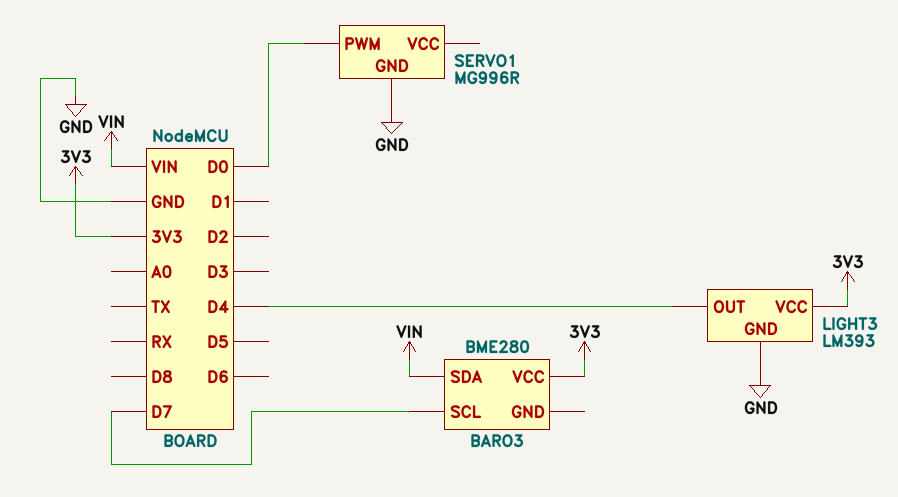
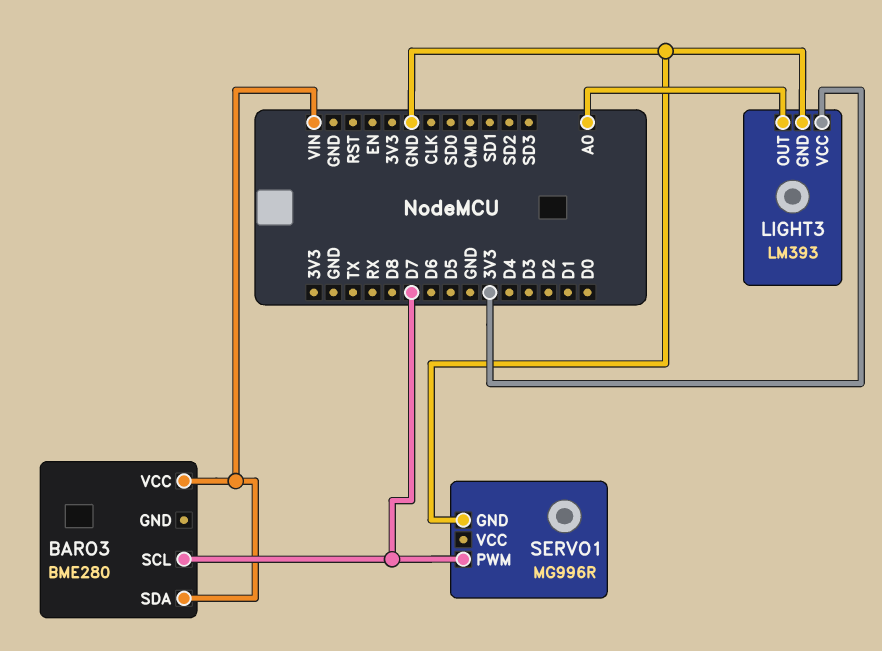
BARO3 pin VCC: 3V3 -> VIN
LIGHT3 pin OUT: D4 -> A0
SERVO1 pin PWM: D0 -> D7

